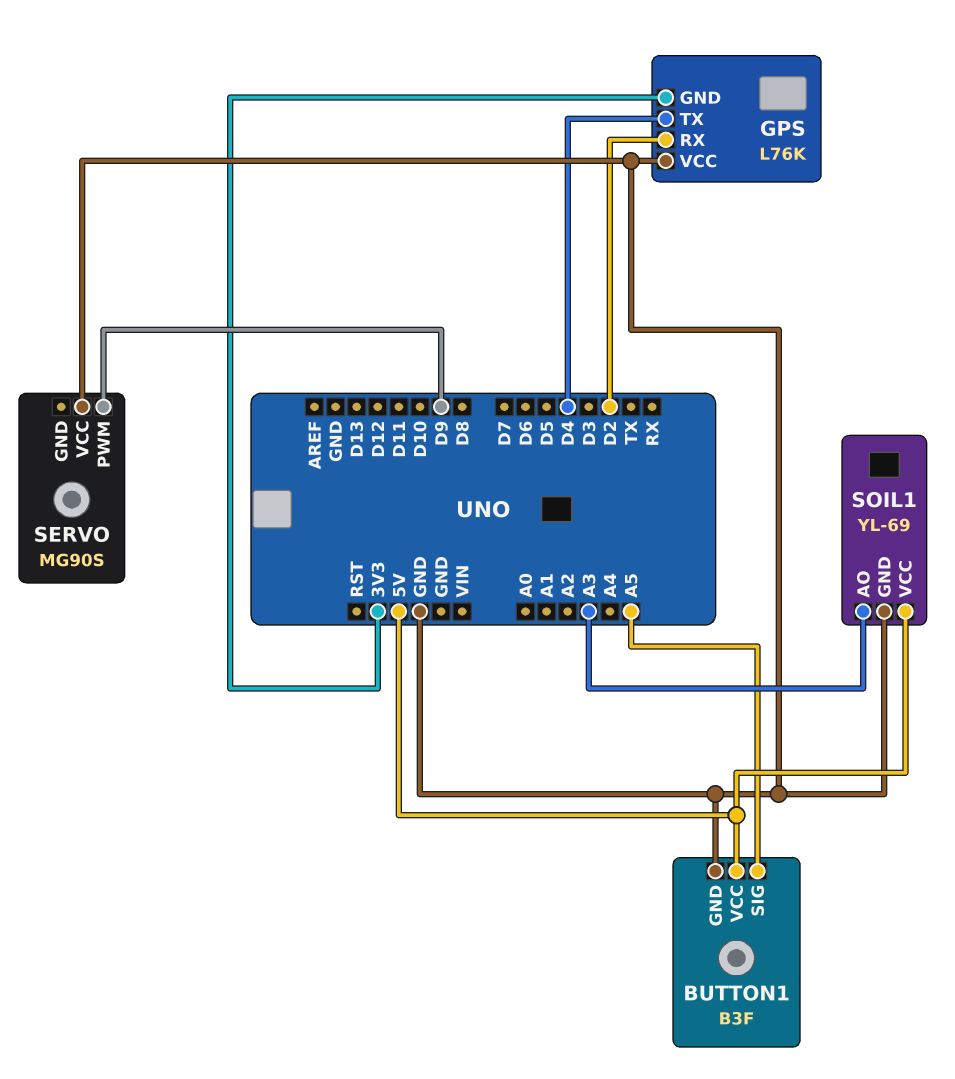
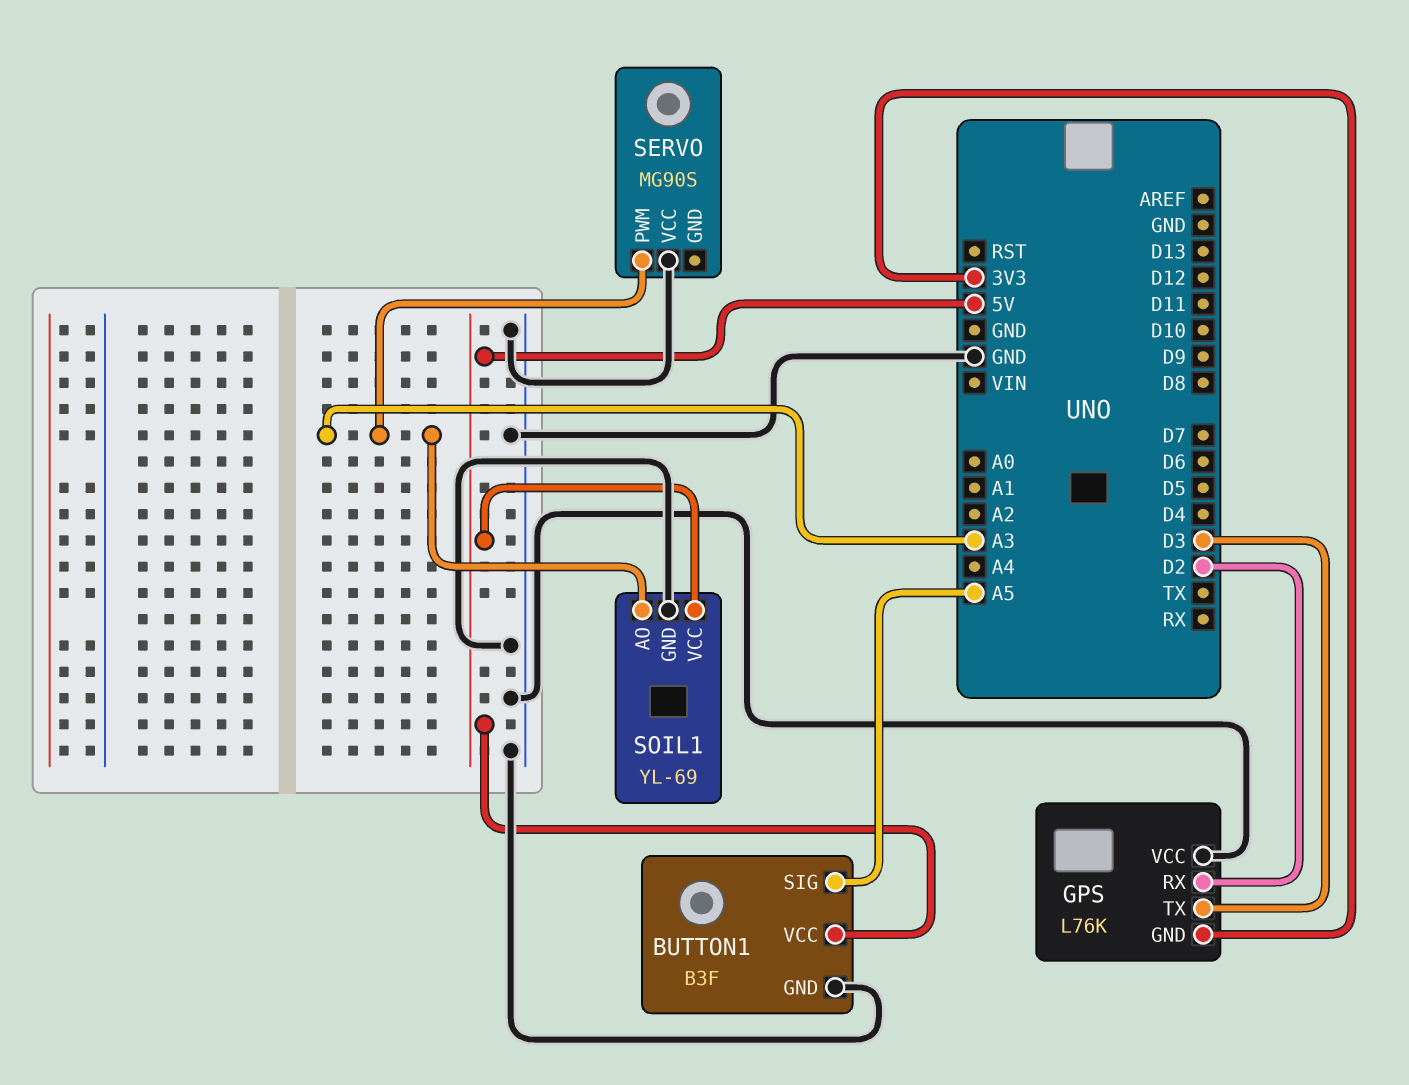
GPS pin TX: D4 -> D3
SERVO pin PWM: D9 -> A3

